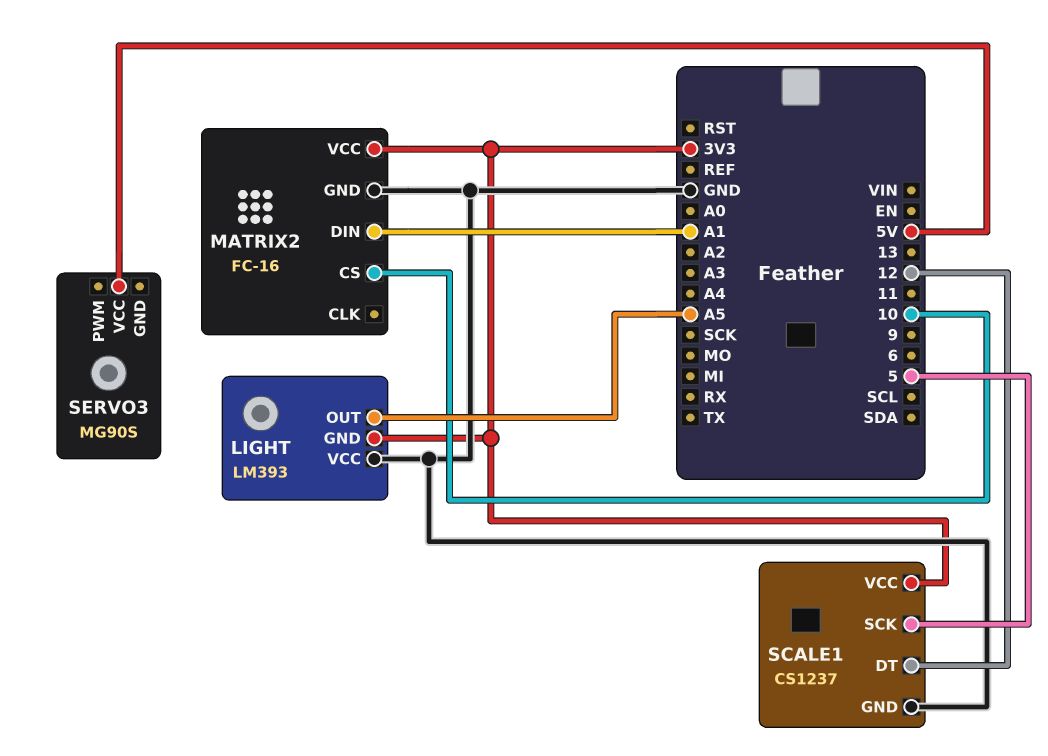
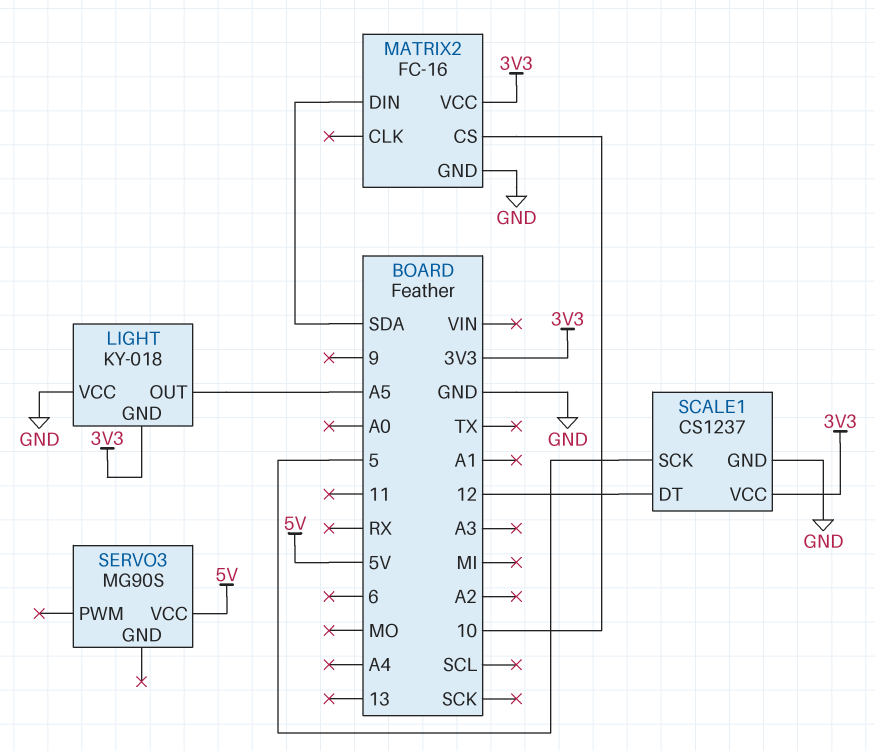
LIGHT: LM393 -> KY-018
MATRIX2 pin DIN: A1 -> SDA

